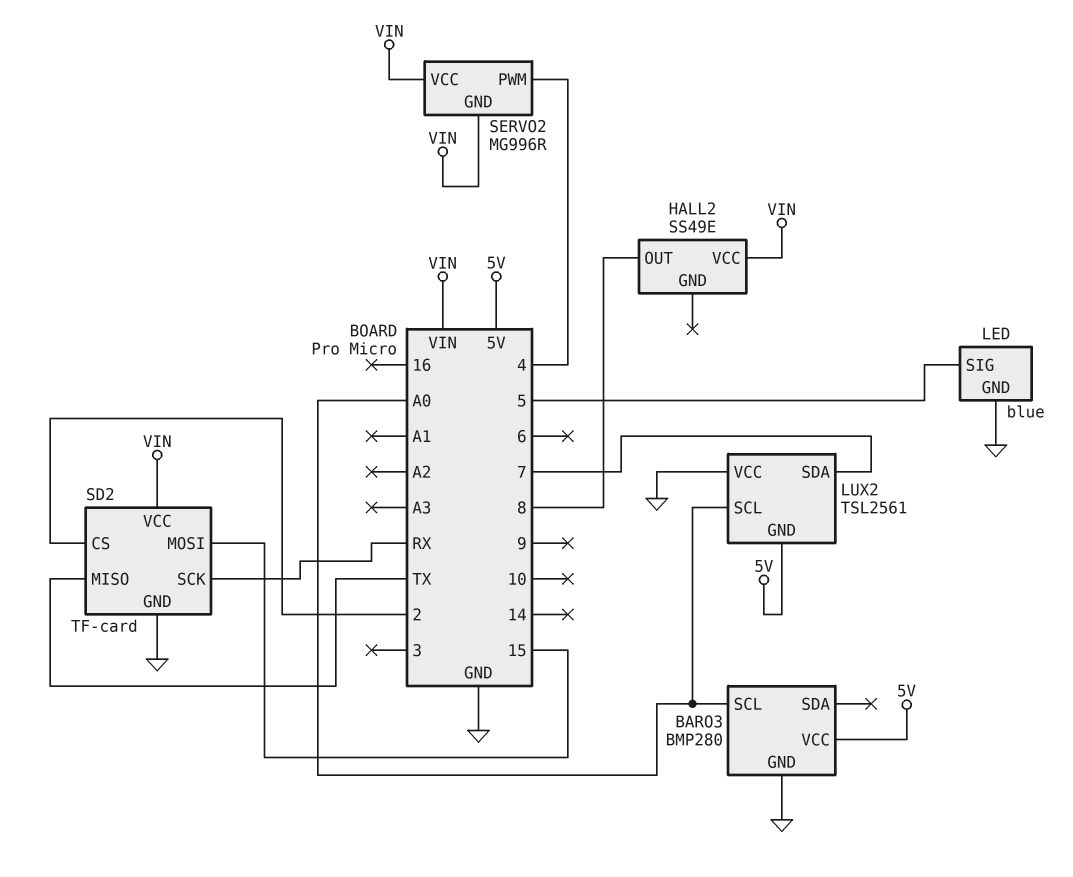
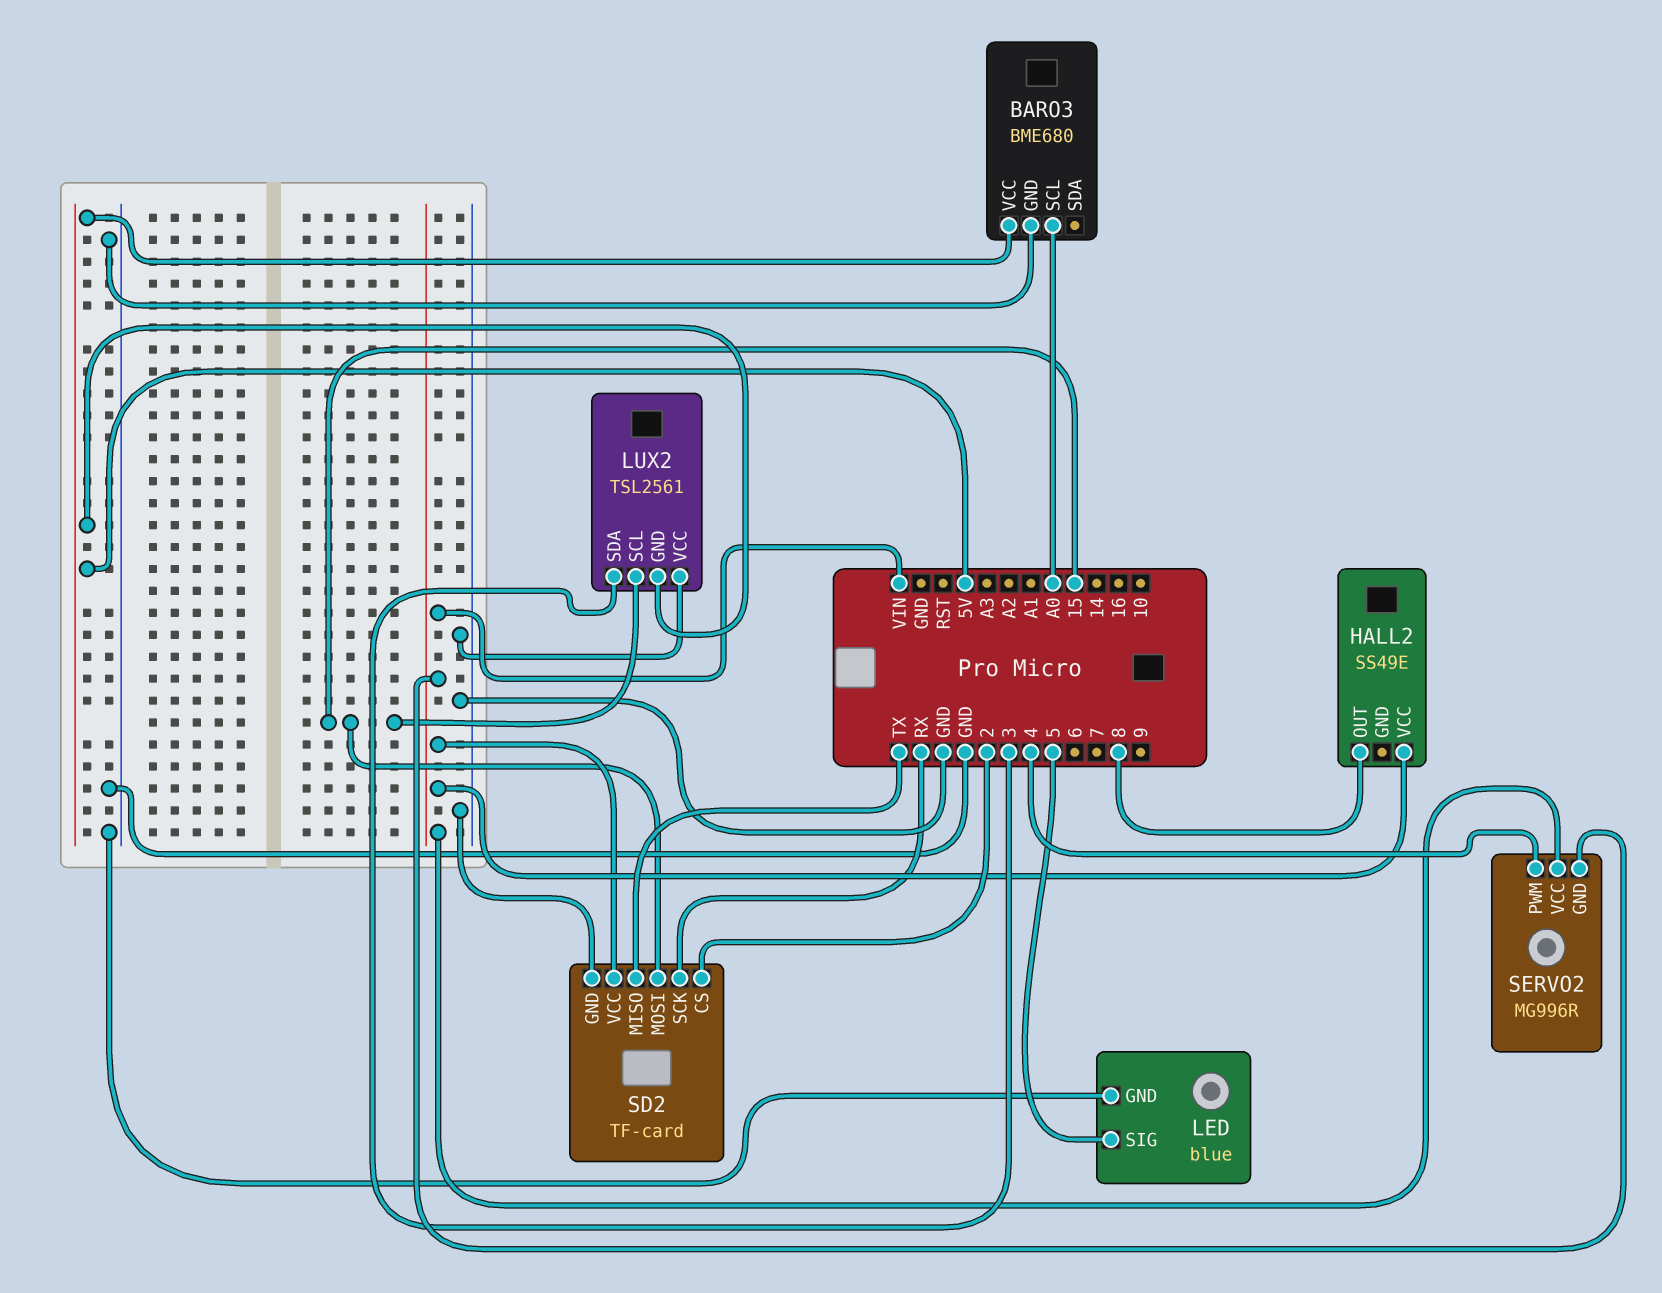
BARO3: BMP280 -> BME680
LUX2 pin SCL: A0 -> 15
LUX2 pin SDA: 7 -> 3

